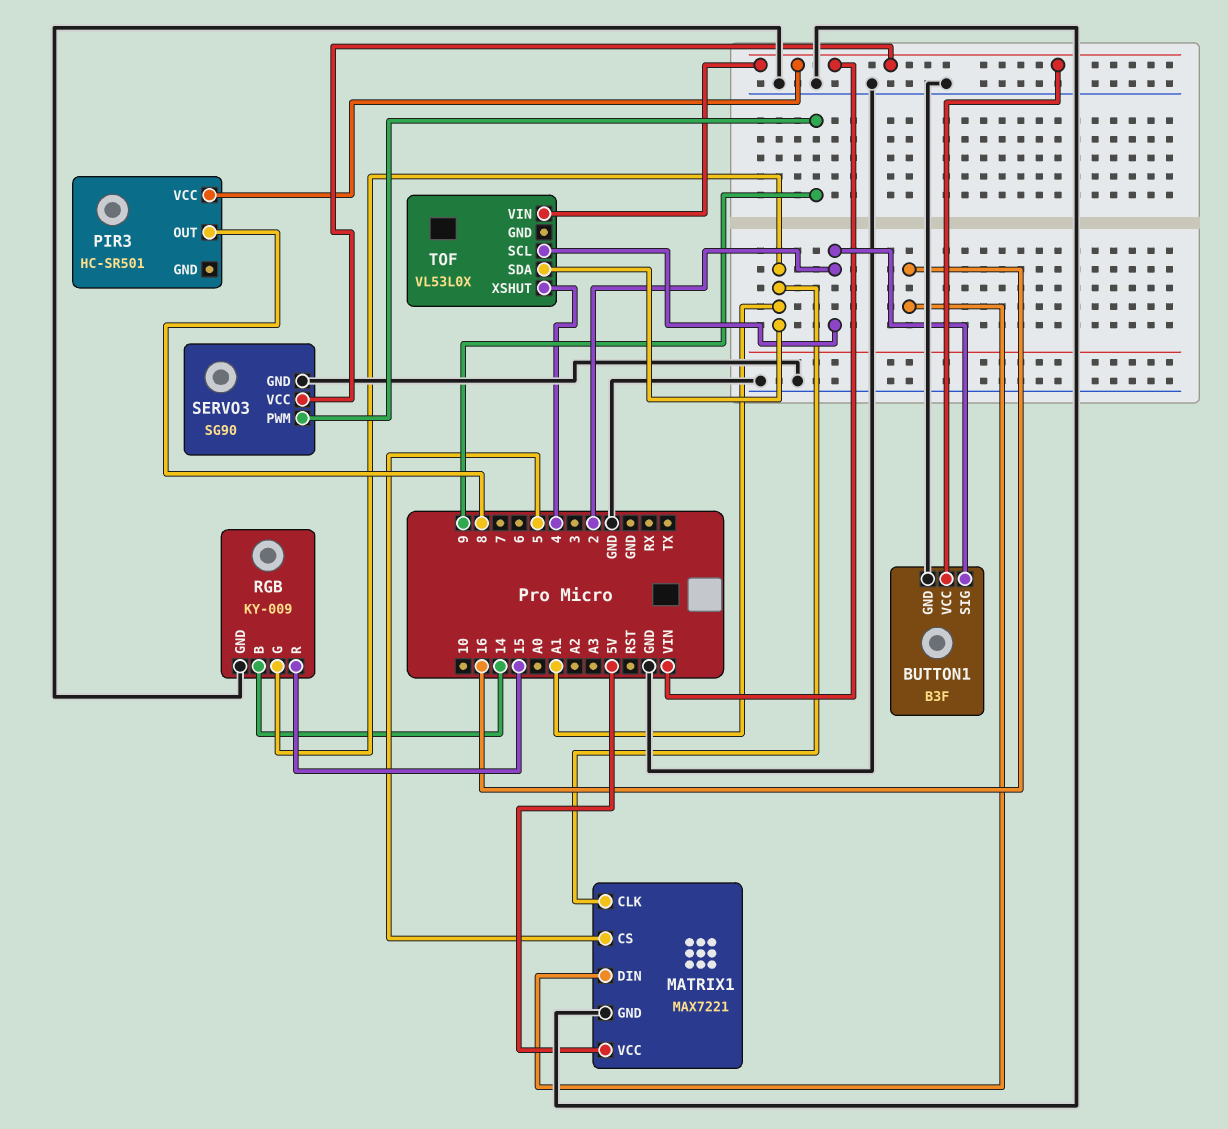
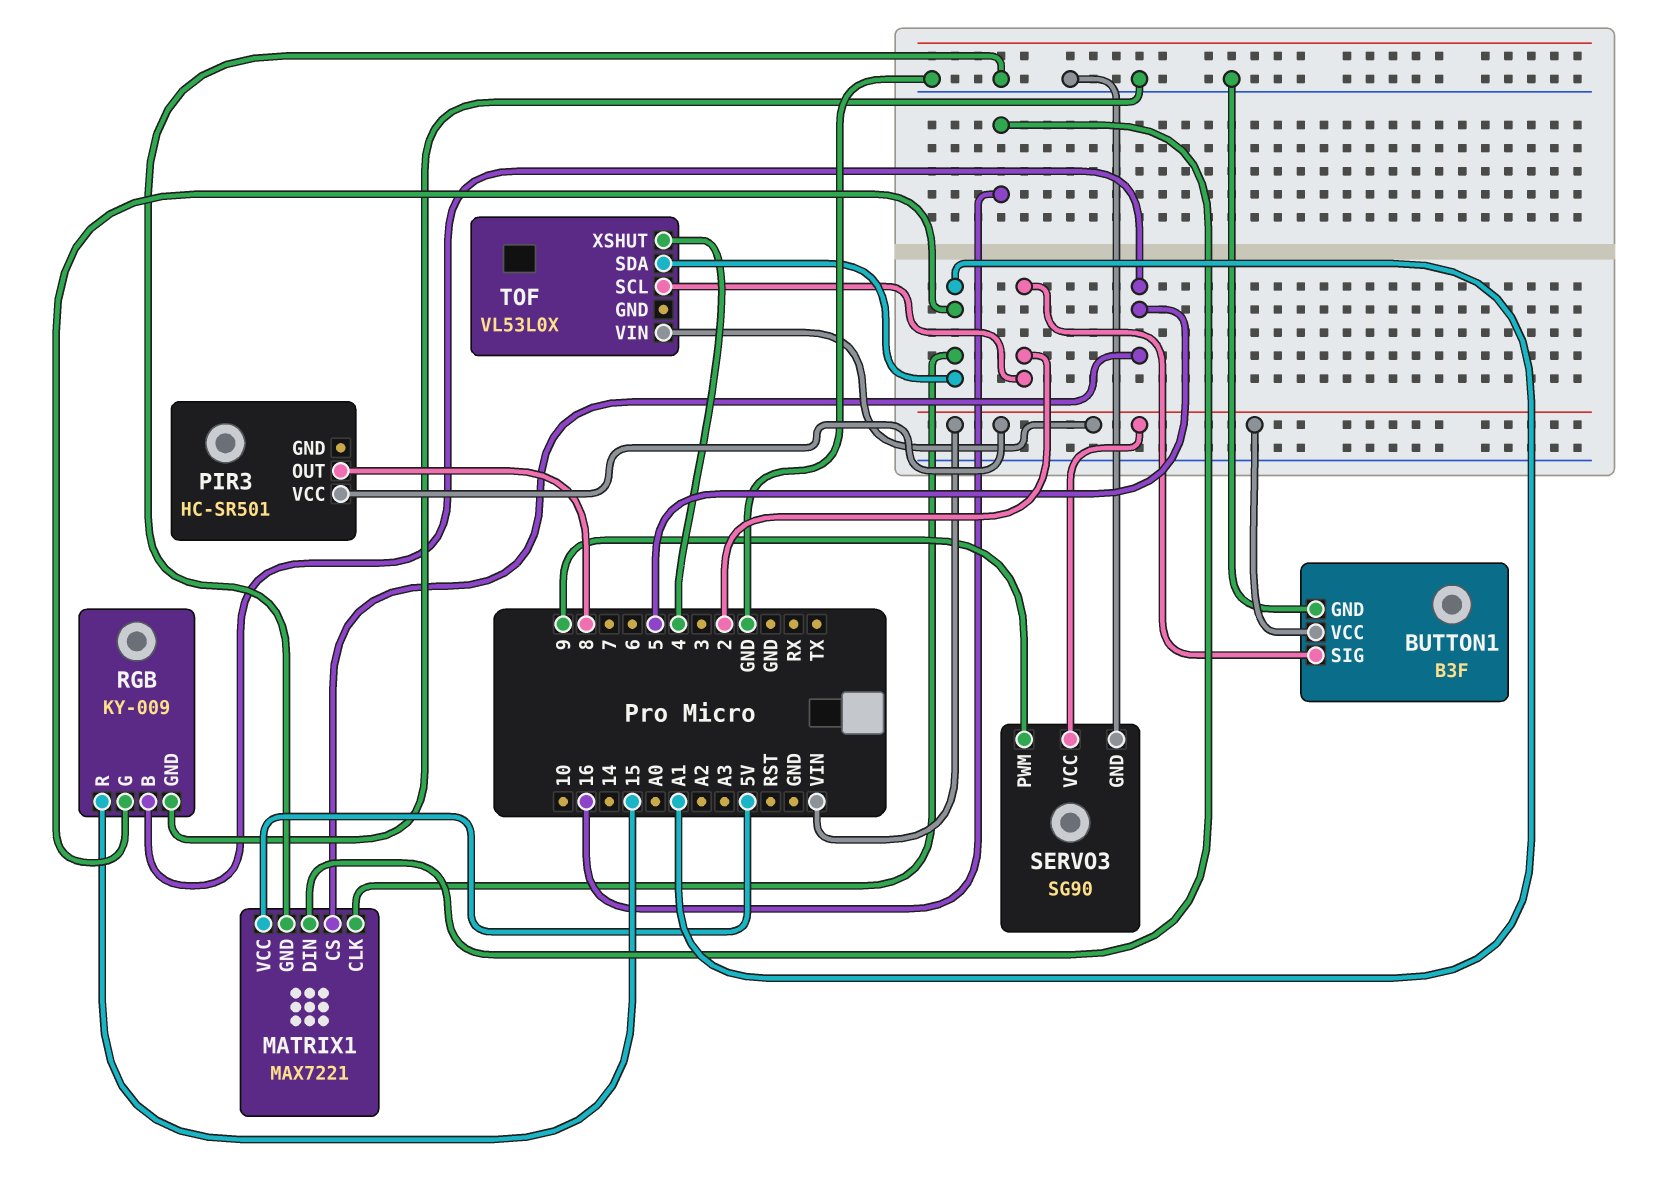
RGB pin B: 14 -> 5

